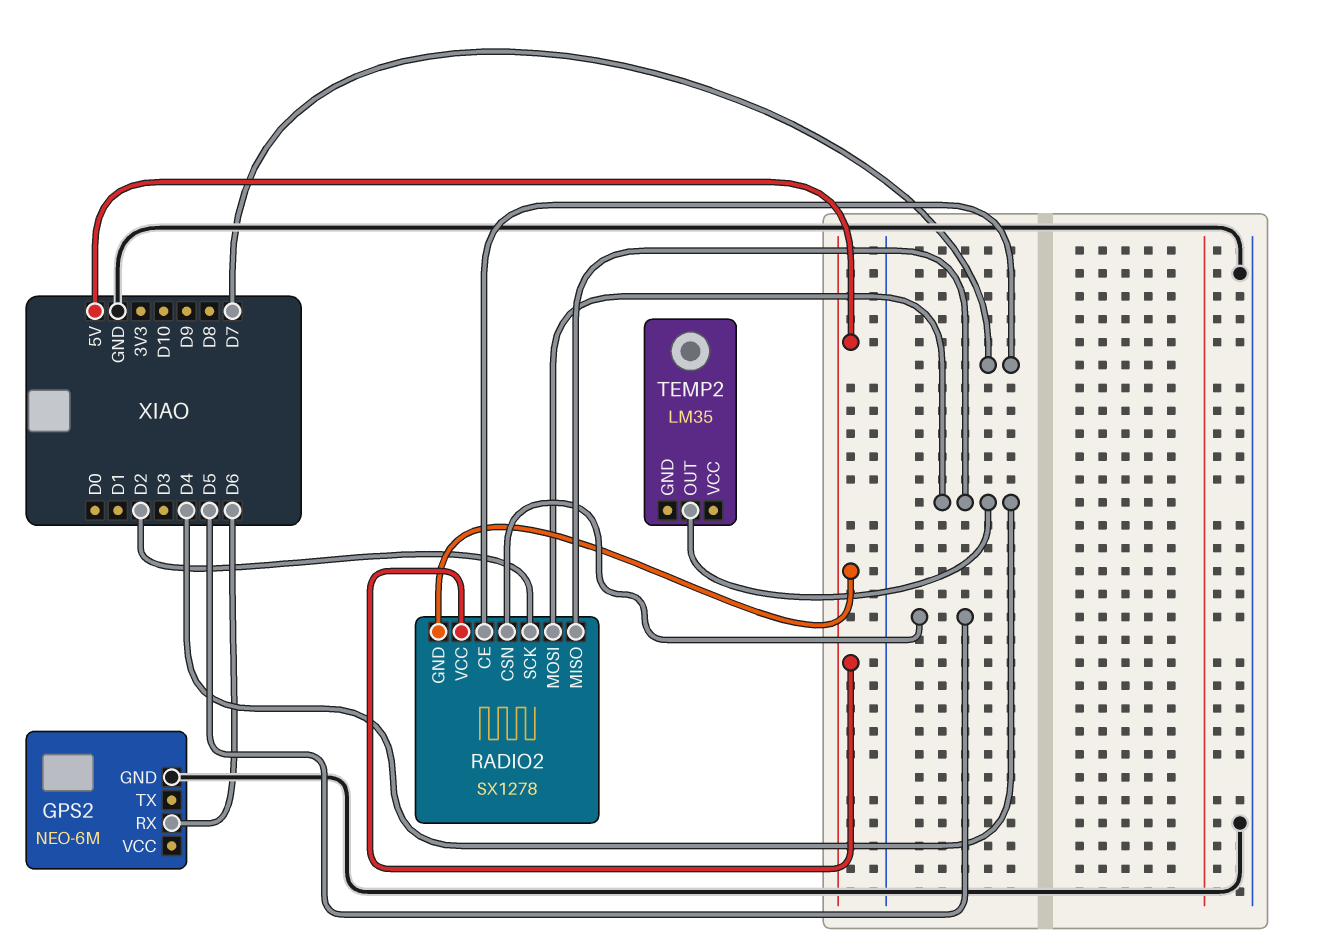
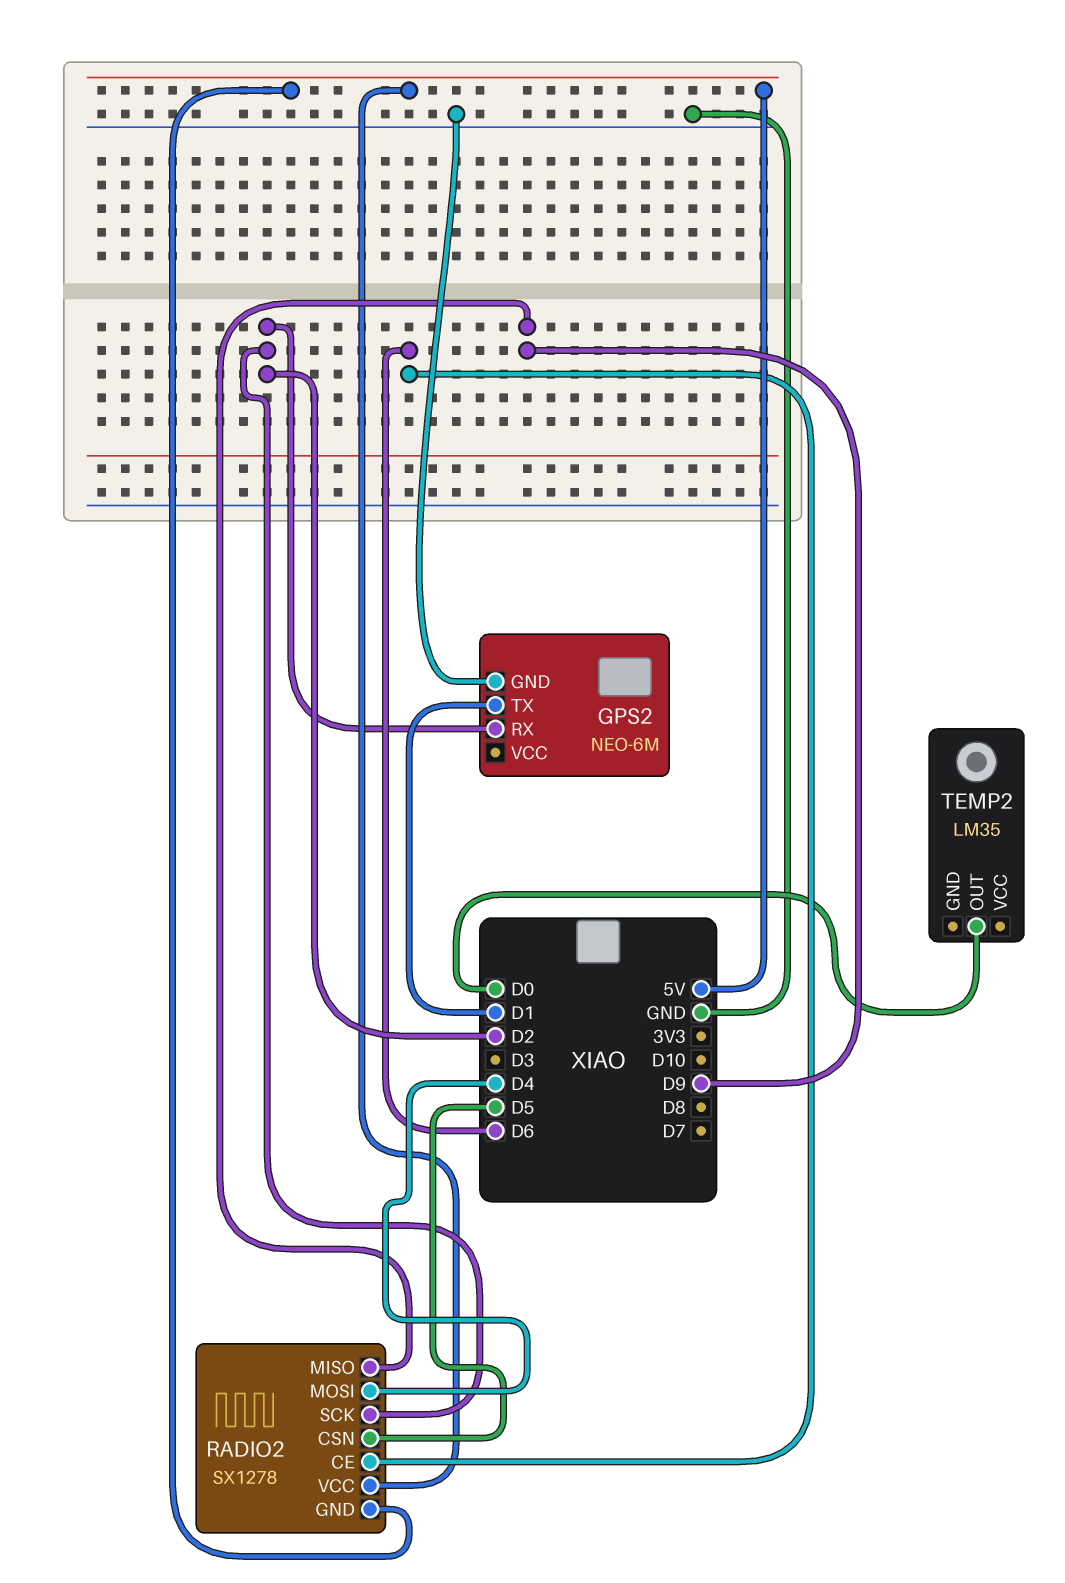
GPS2 pin RX: D6 -> D2
GPS2 pin TX: none -> D1
RADIO2 pin CE: D7 -> D6
RADIO2 pin MISO: D4 -> D9
TEMP2 pin OUT: D4 -> D0

